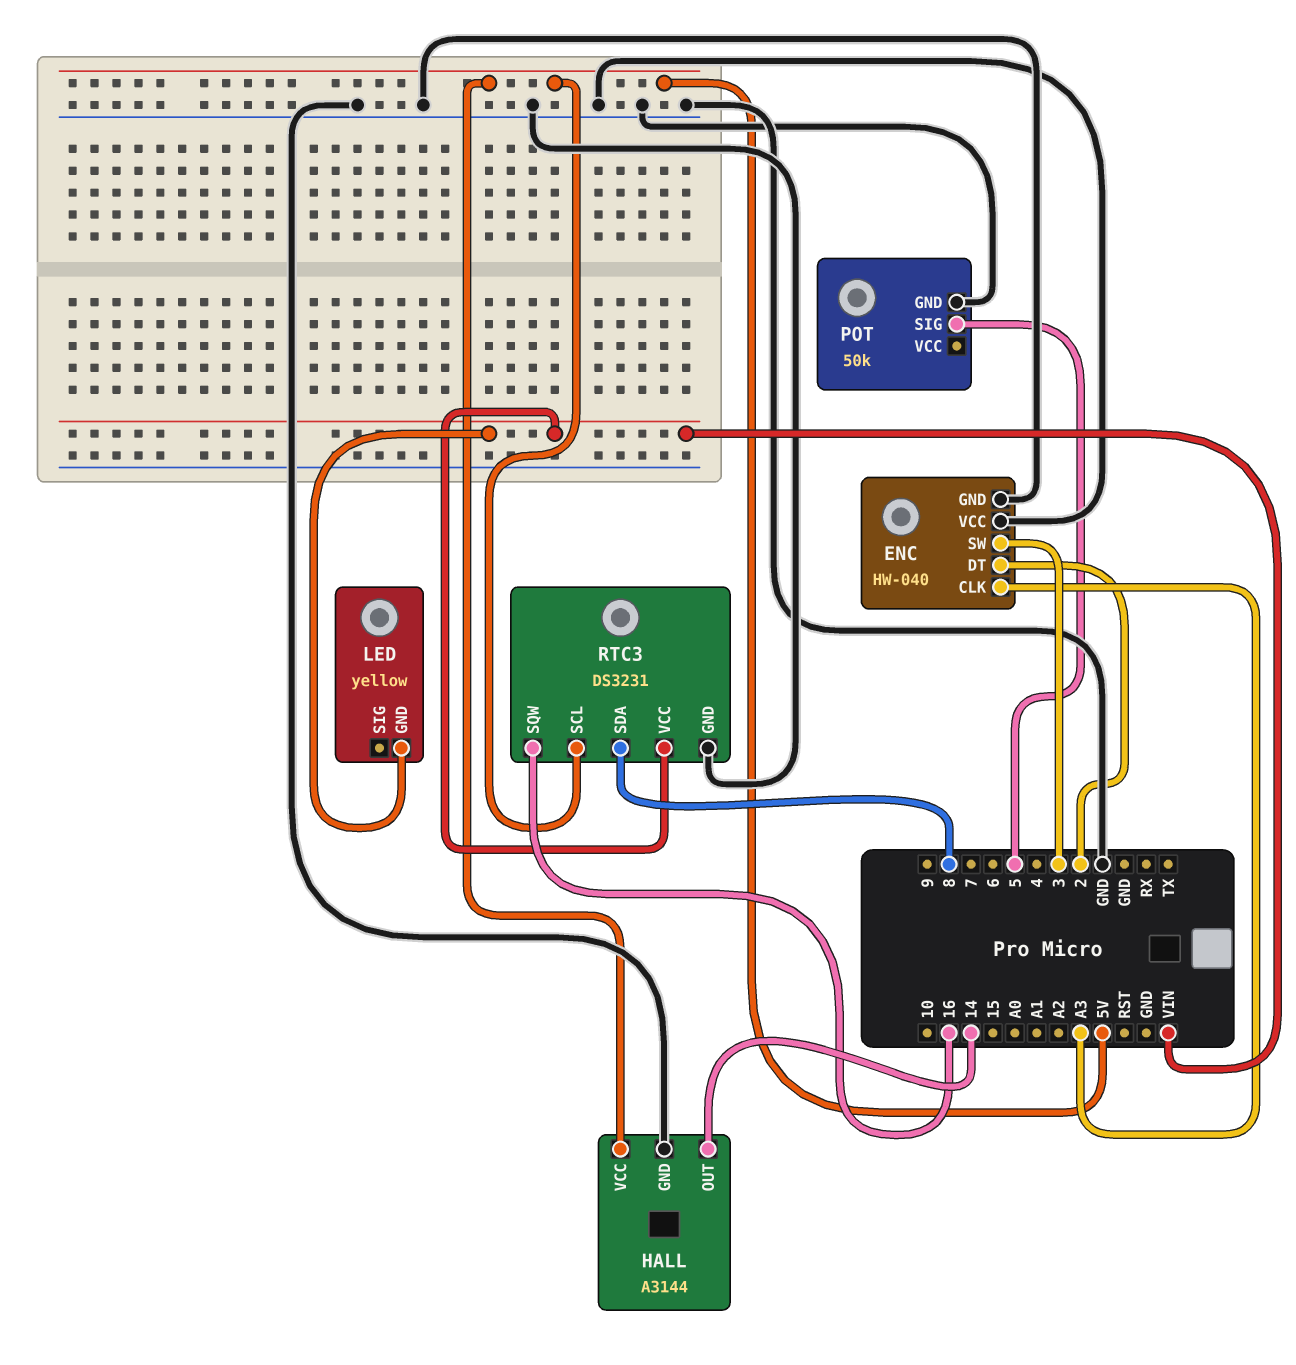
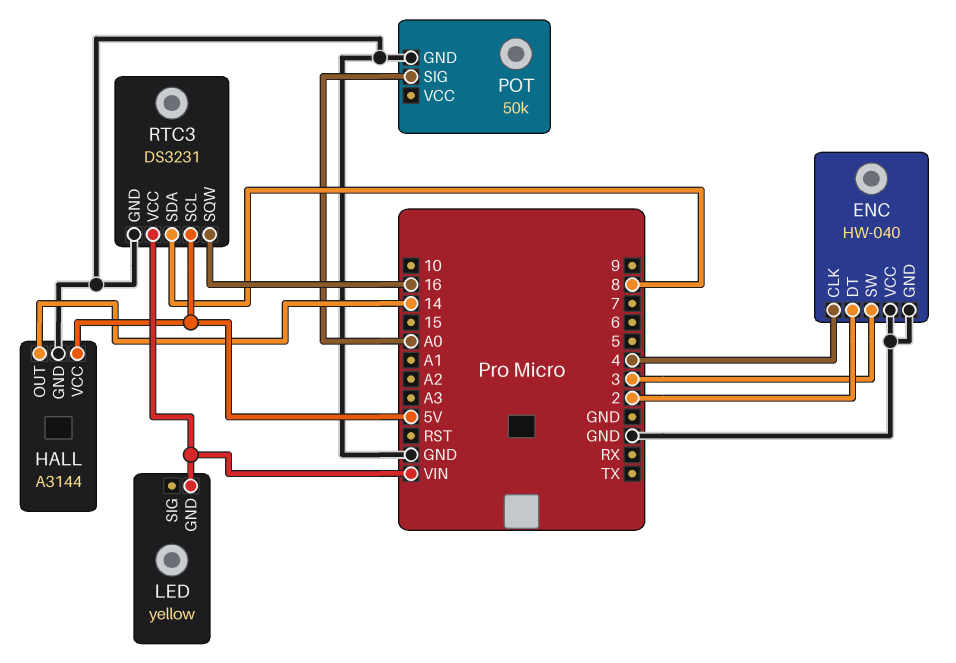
ENC pin CLK: A3 -> 4
POT pin SIG: 5 -> A0

